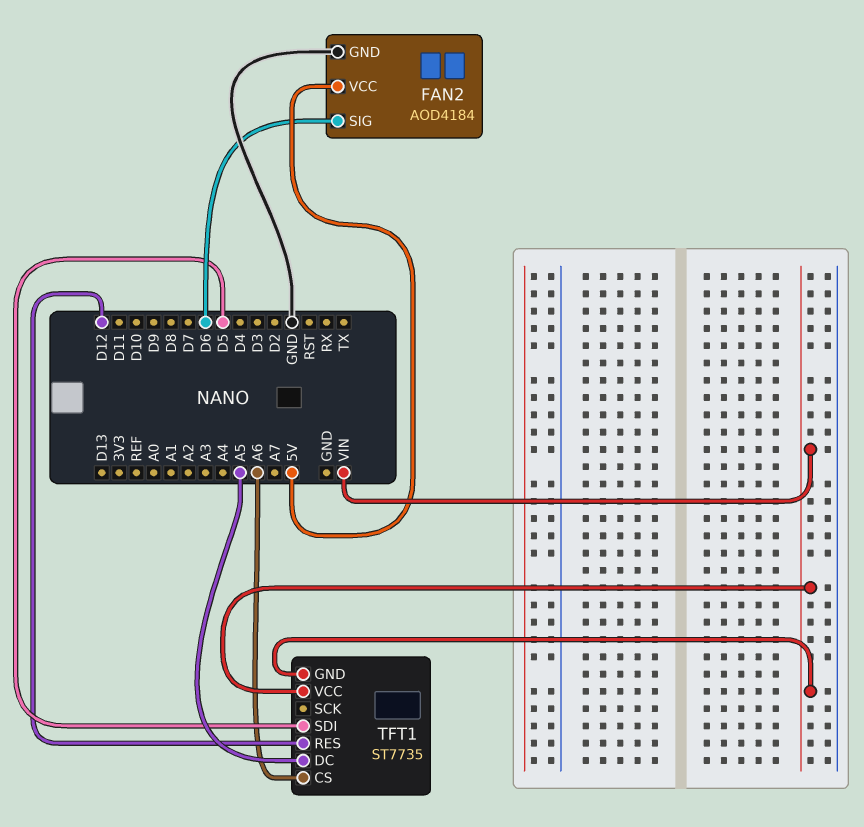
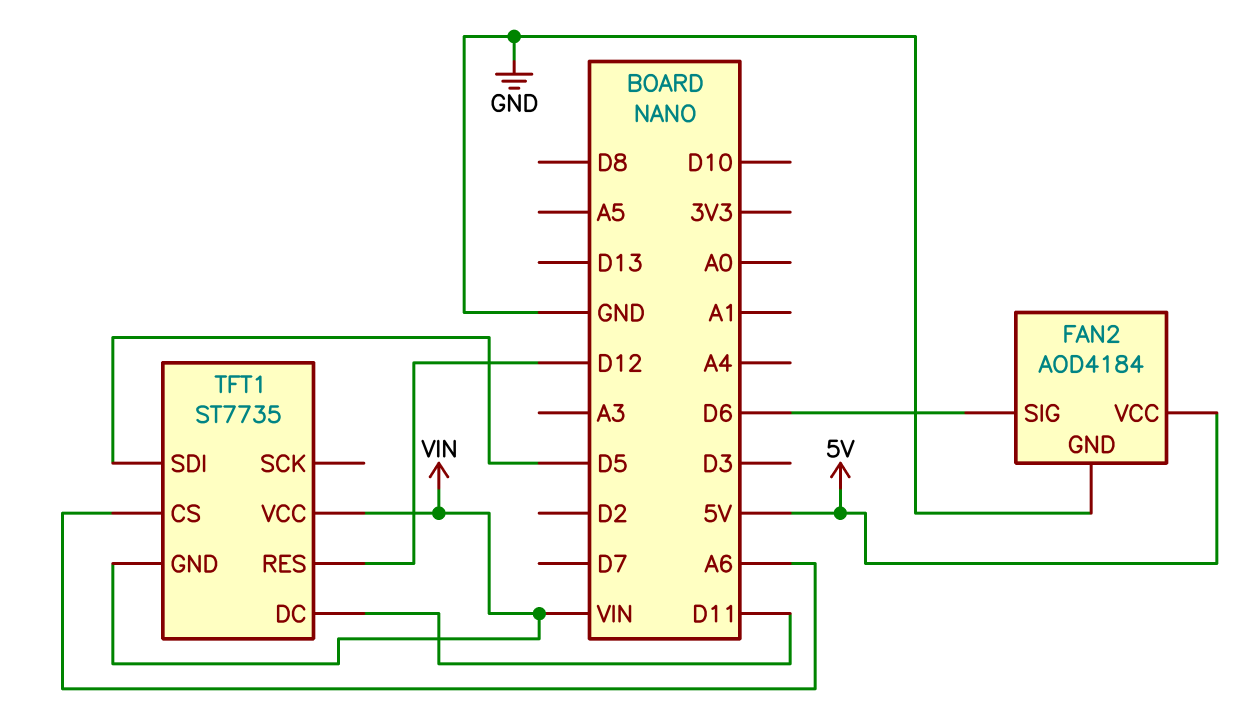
TFT1 pin DC: A5 -> D11

